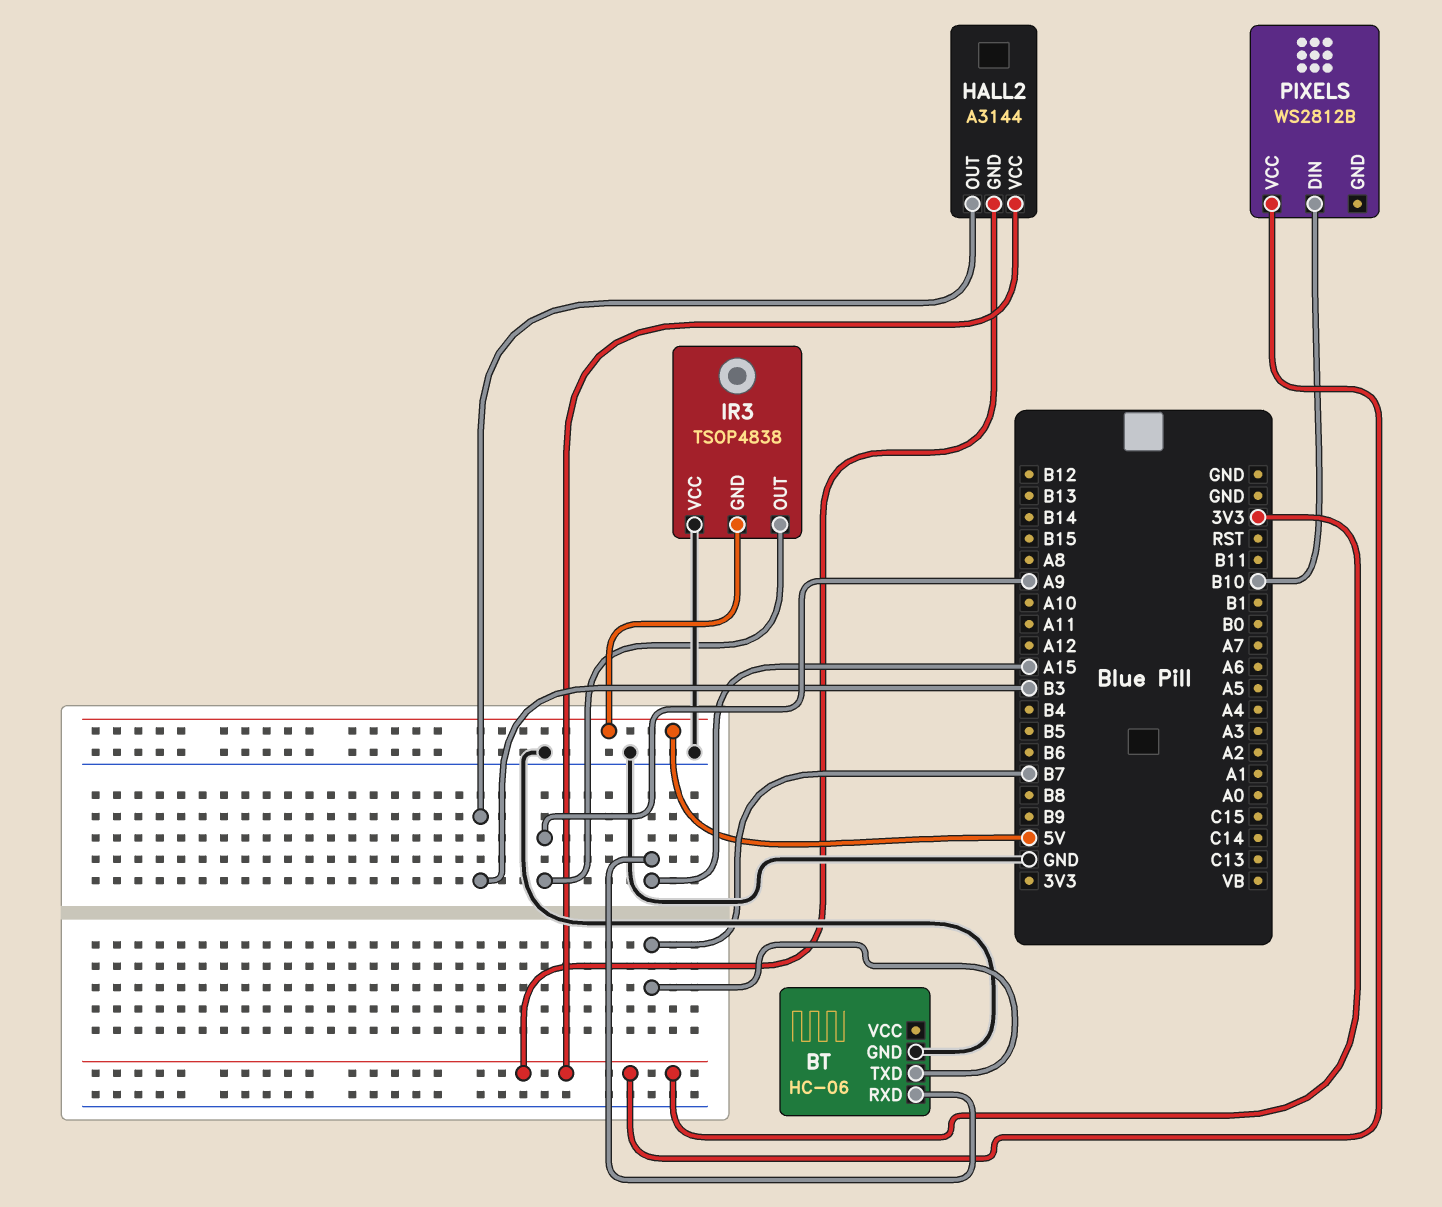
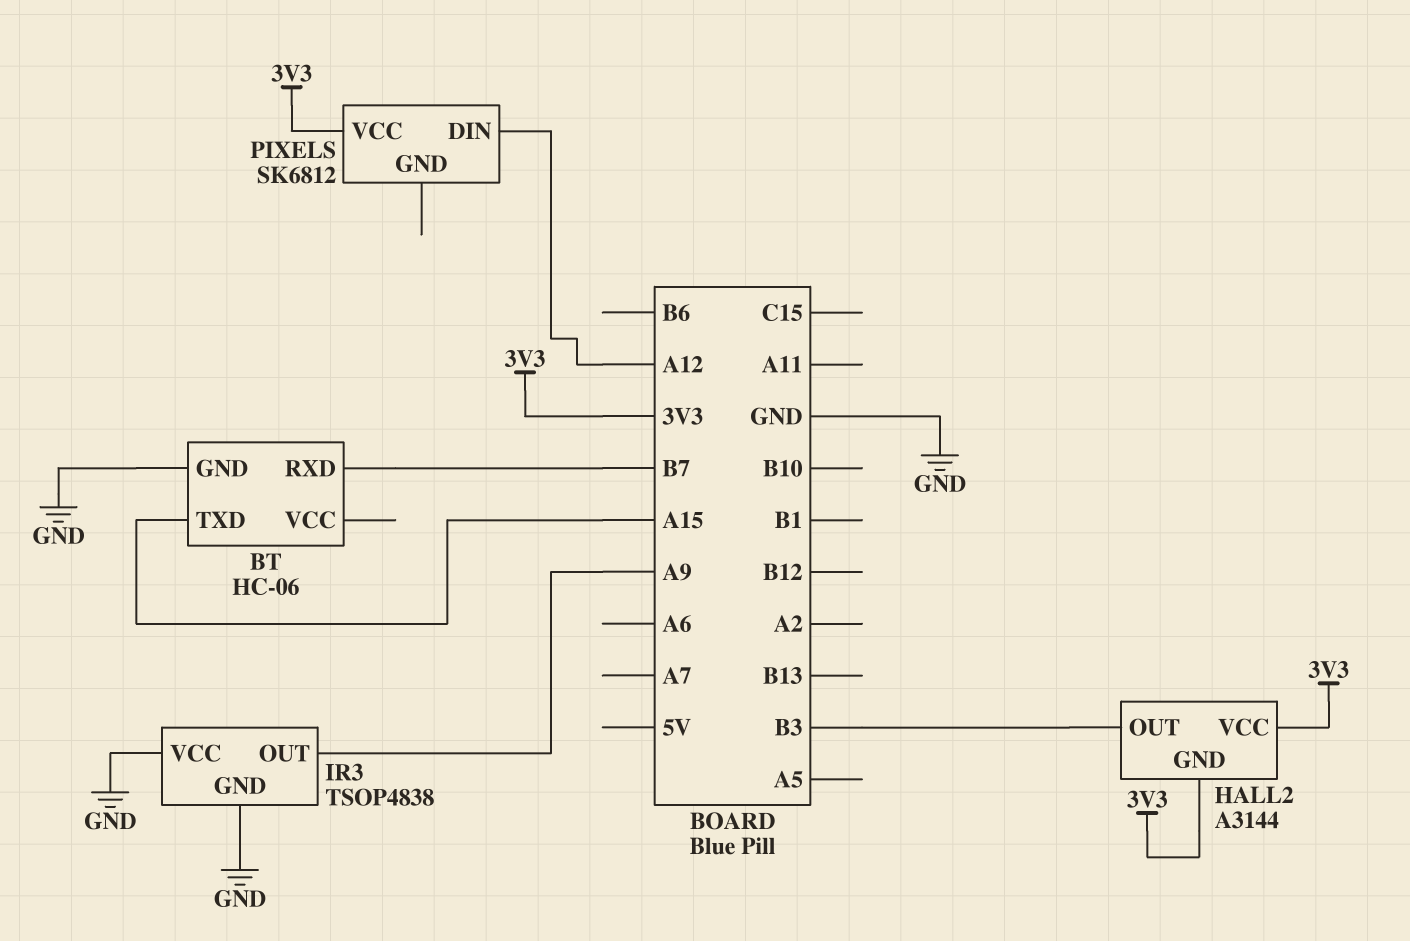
BT pin RXD: A15 -> B7
BT pin TXD: B7 -> A15
IR3 pin GND: 5V -> GND
PIXELS: WS2812B -> SK6812
PIXELS pin DIN: B10 -> A12

